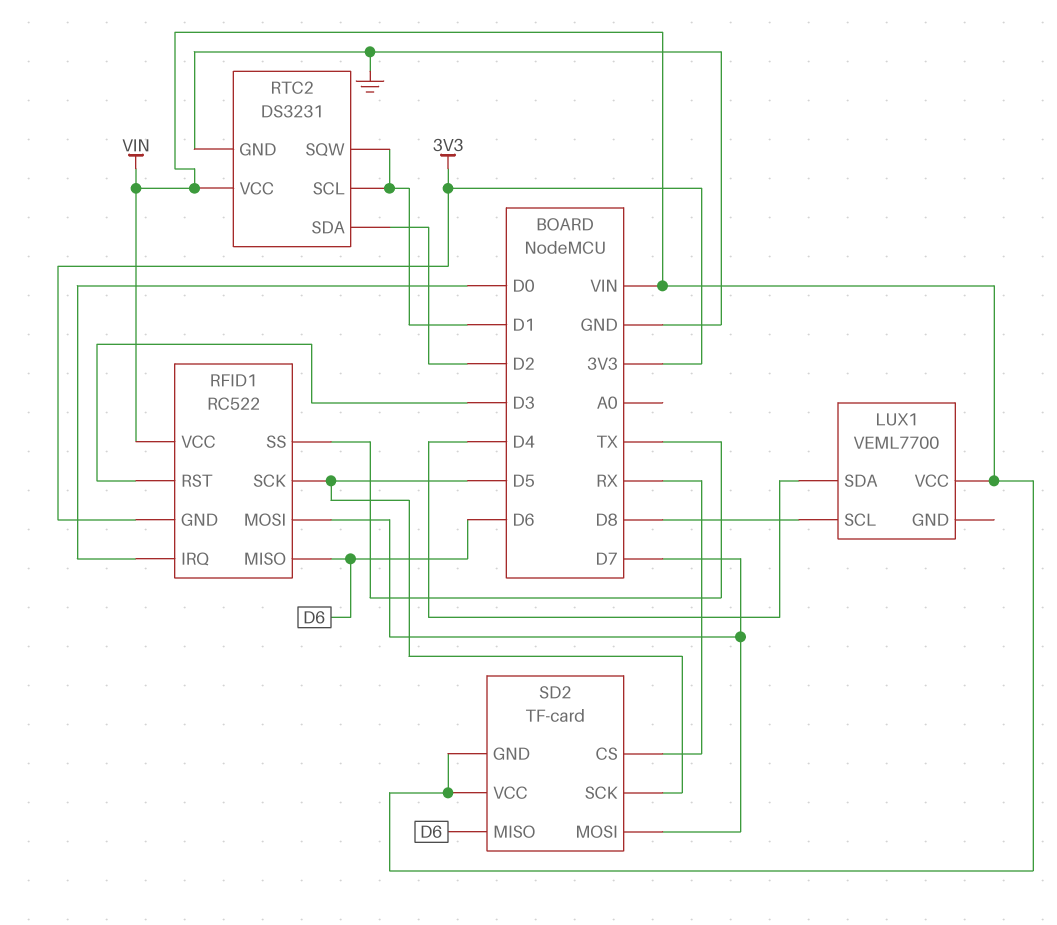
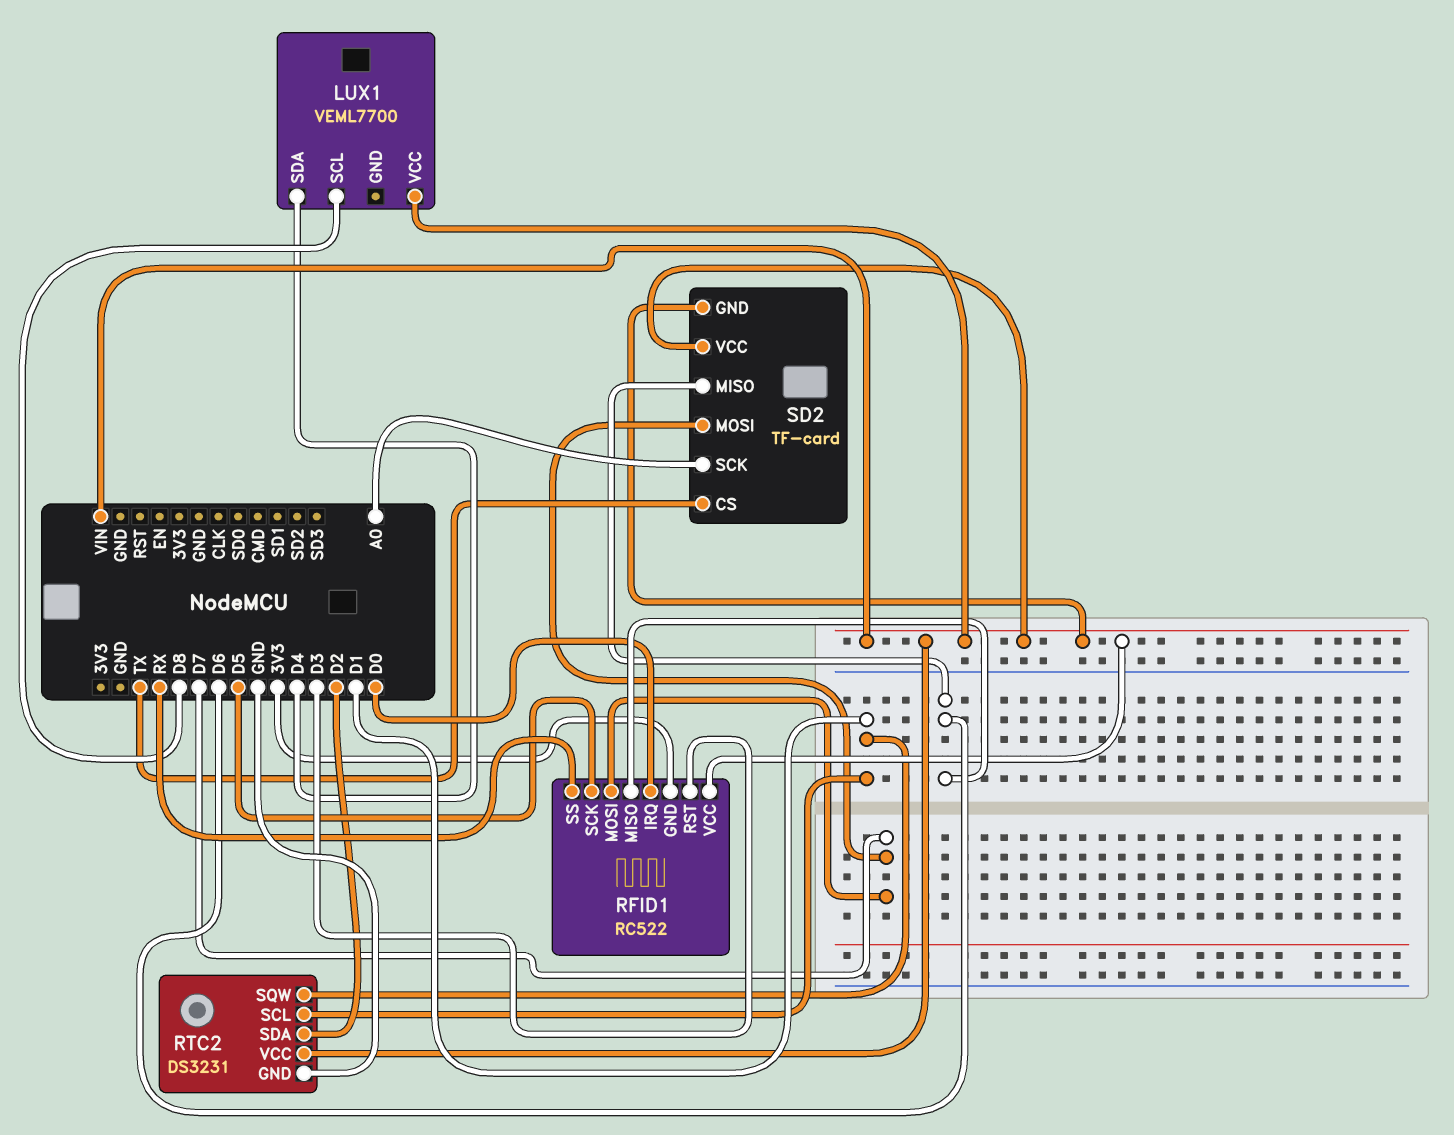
RFID1 pin SS: TX -> RX
SD2 pin CS: RX -> TX
SD2 pin SCK: D5 -> A0

